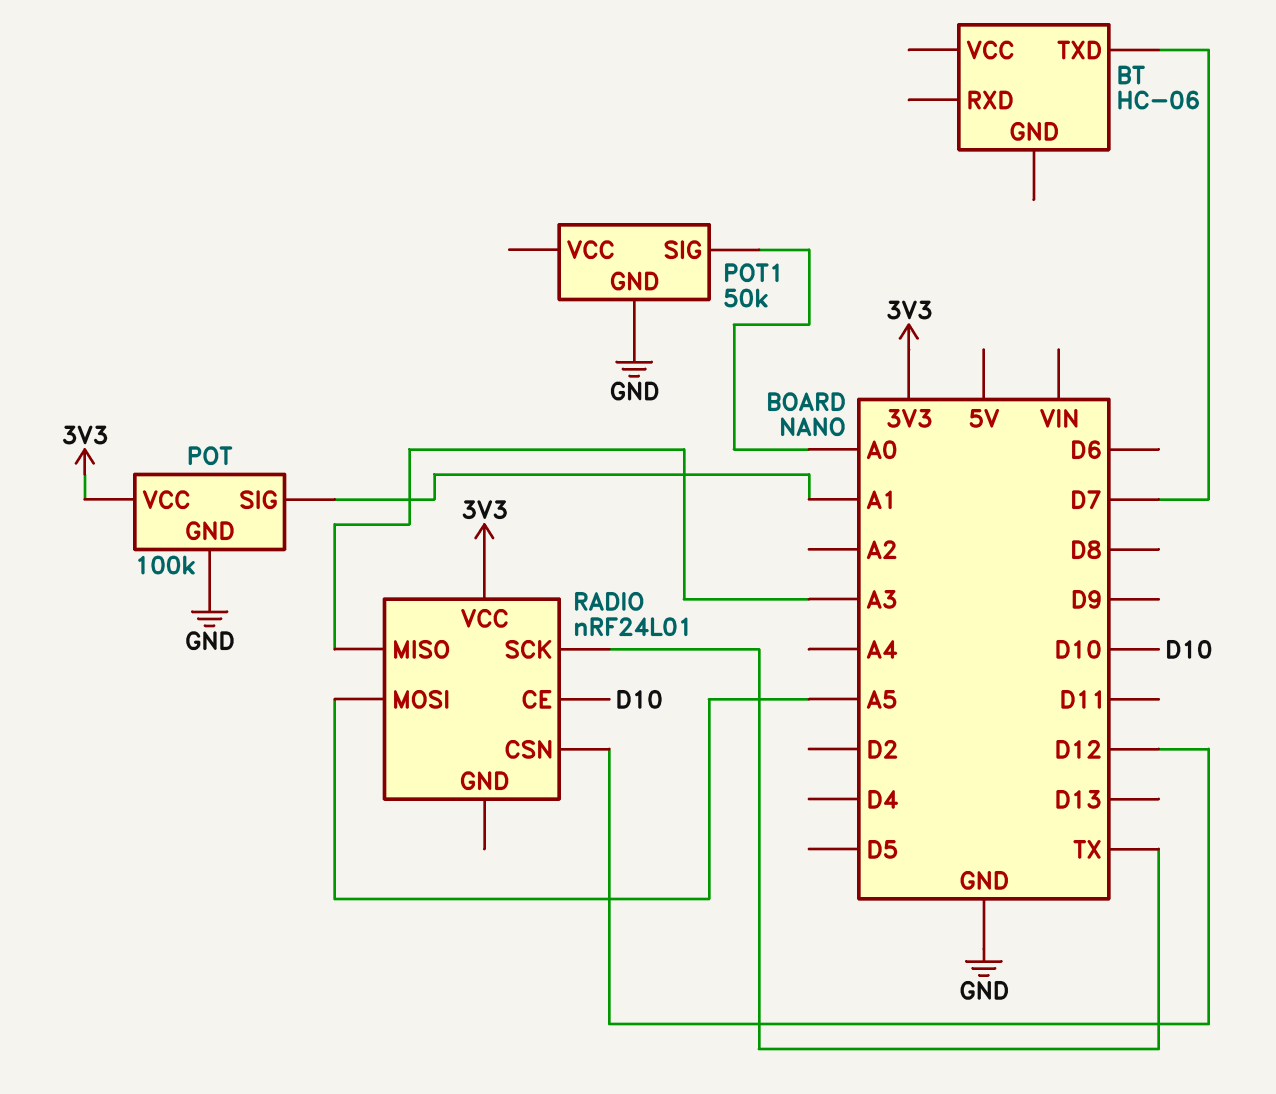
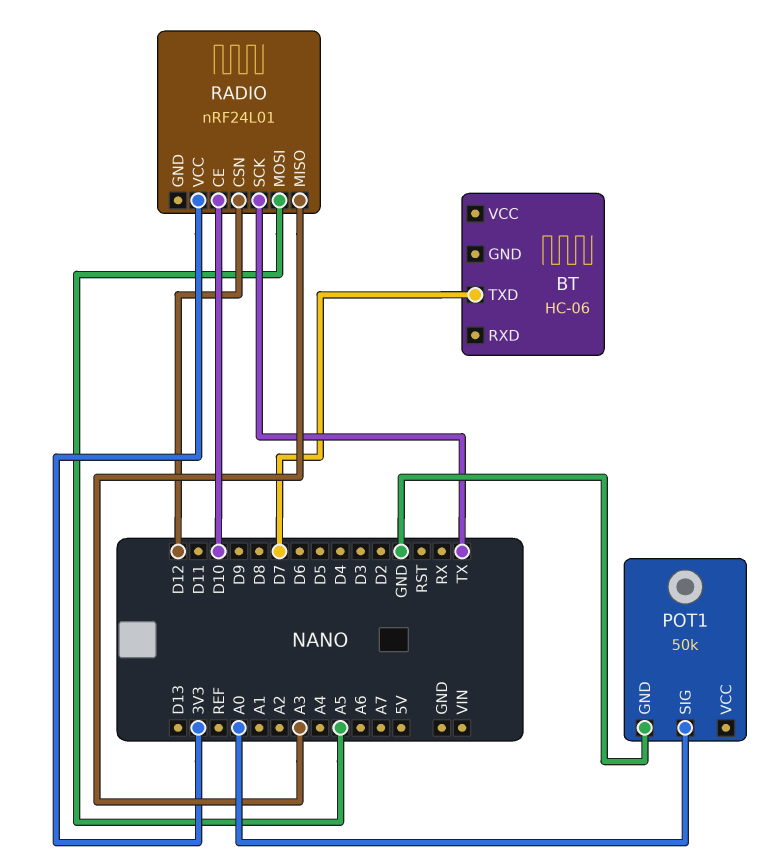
POT: 100k -> none
POT pin GND: GND -> none
POT pin SIG: A1 -> none
POT pin VCC: 3V3 -> none

